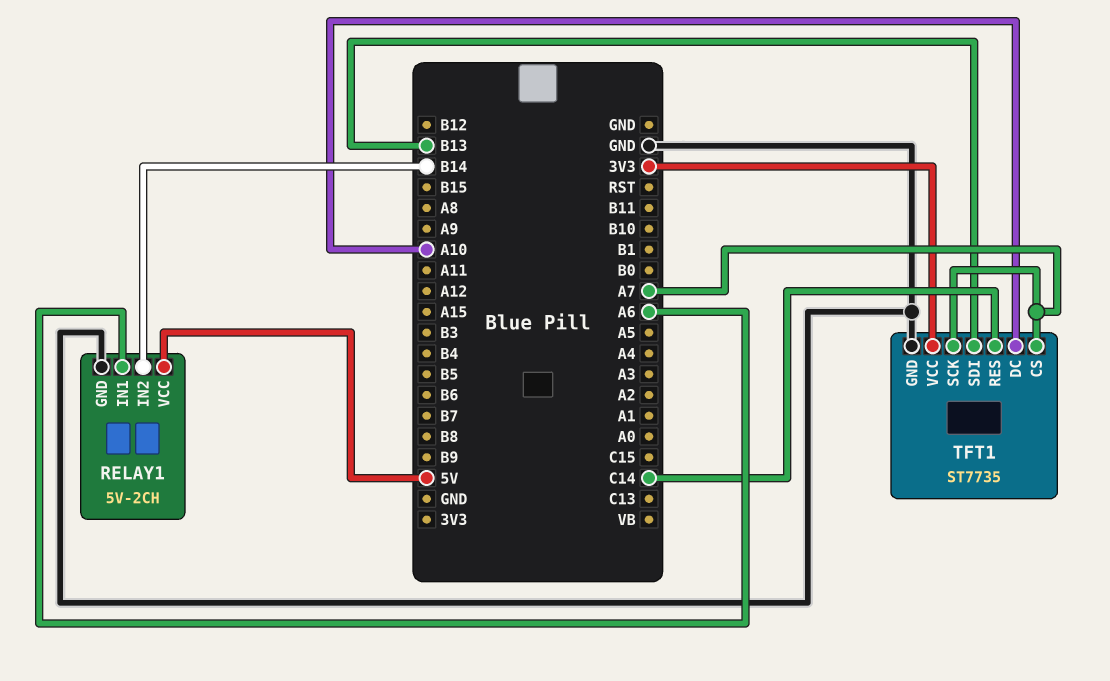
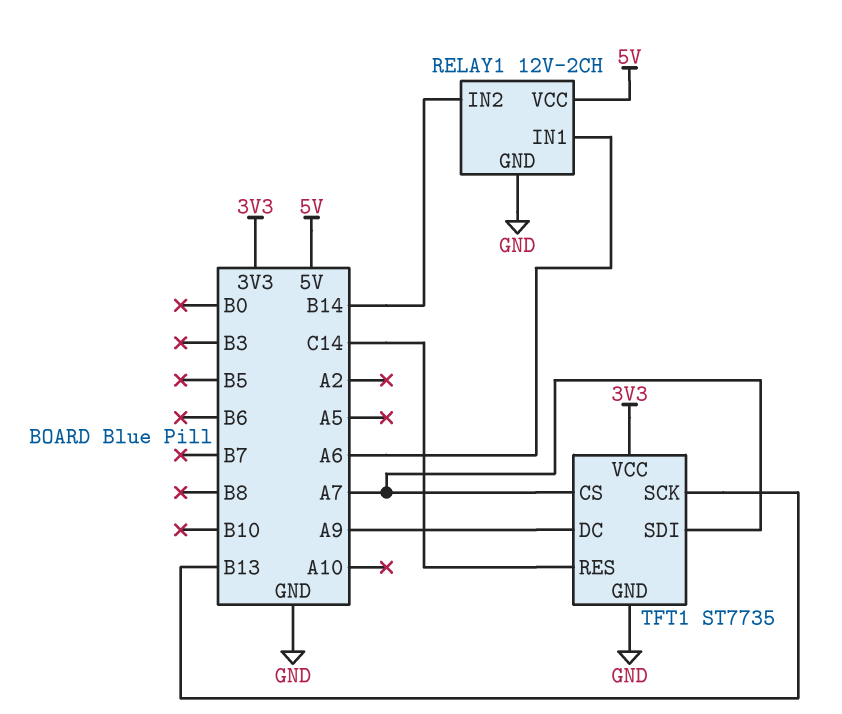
RELAY1: 5V-2CH -> 12V-2CH
TFT1 pin DC: A10 -> A9
TFT1 pin SCK: A7 -> B13
TFT1 pin SDI: B13 -> A7

